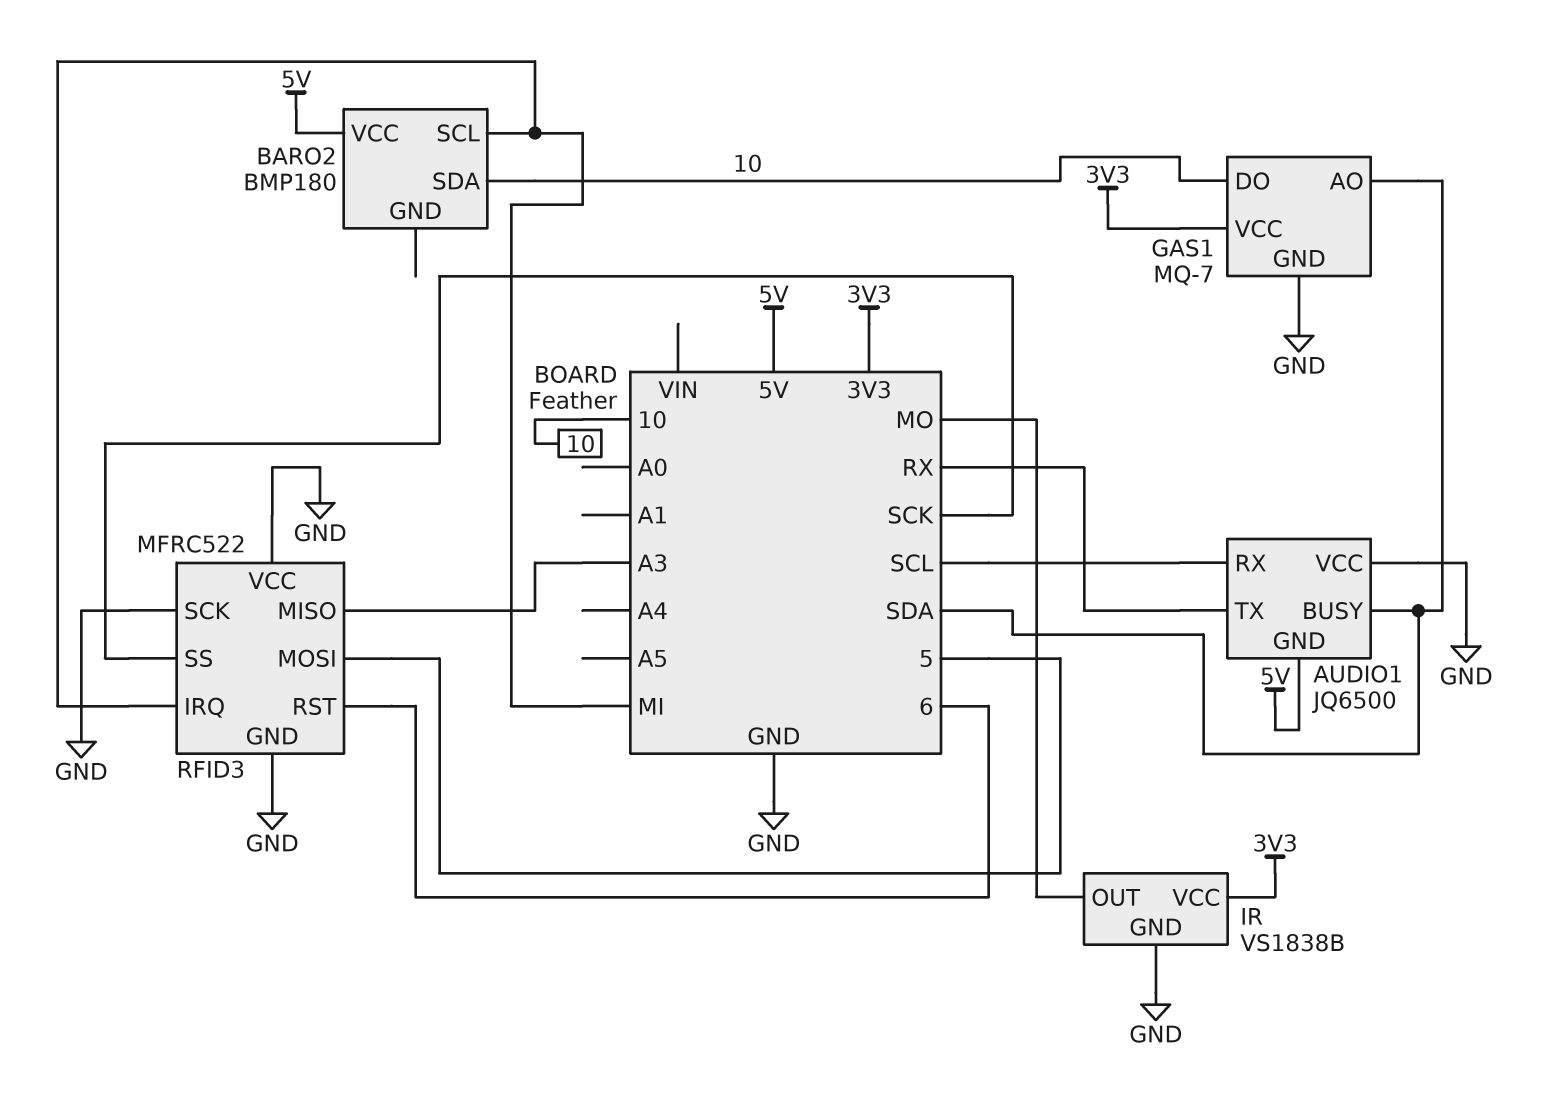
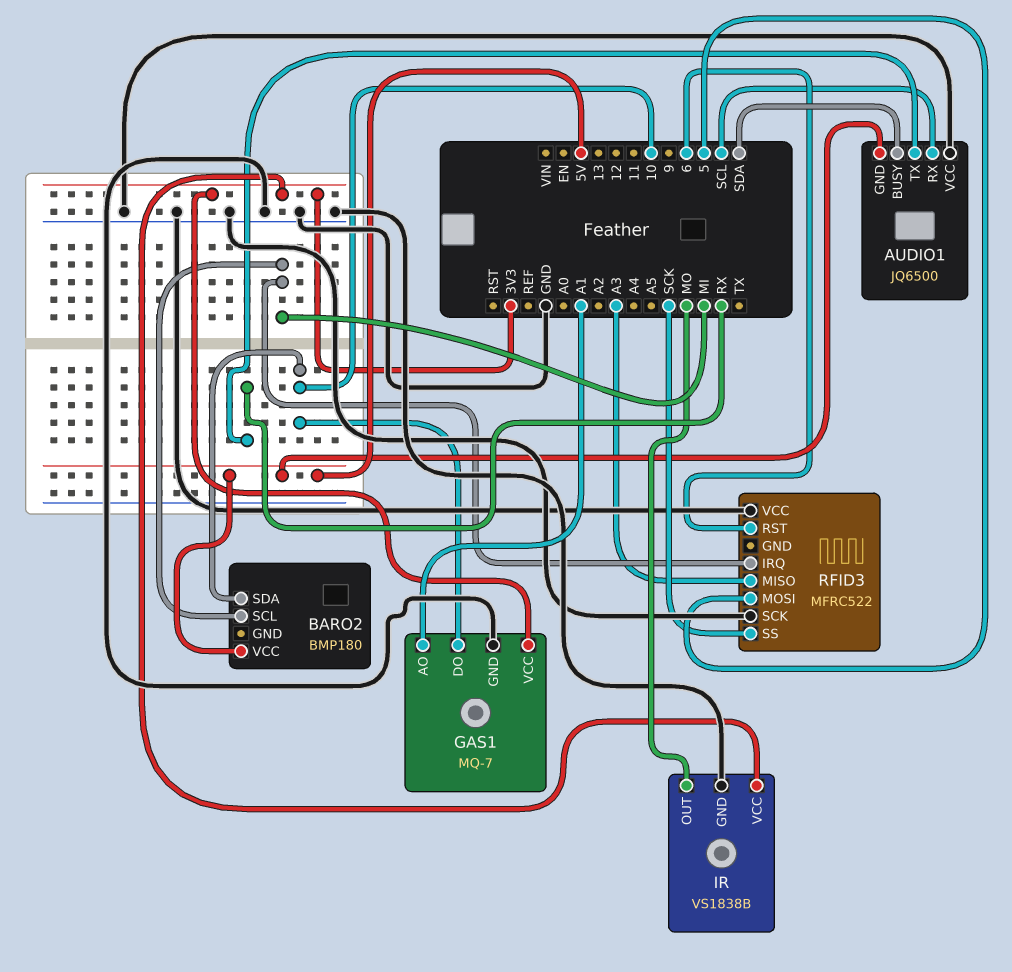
GAS1 pin AO: SDA -> A1
RFID3 pin GND: GND -> none

